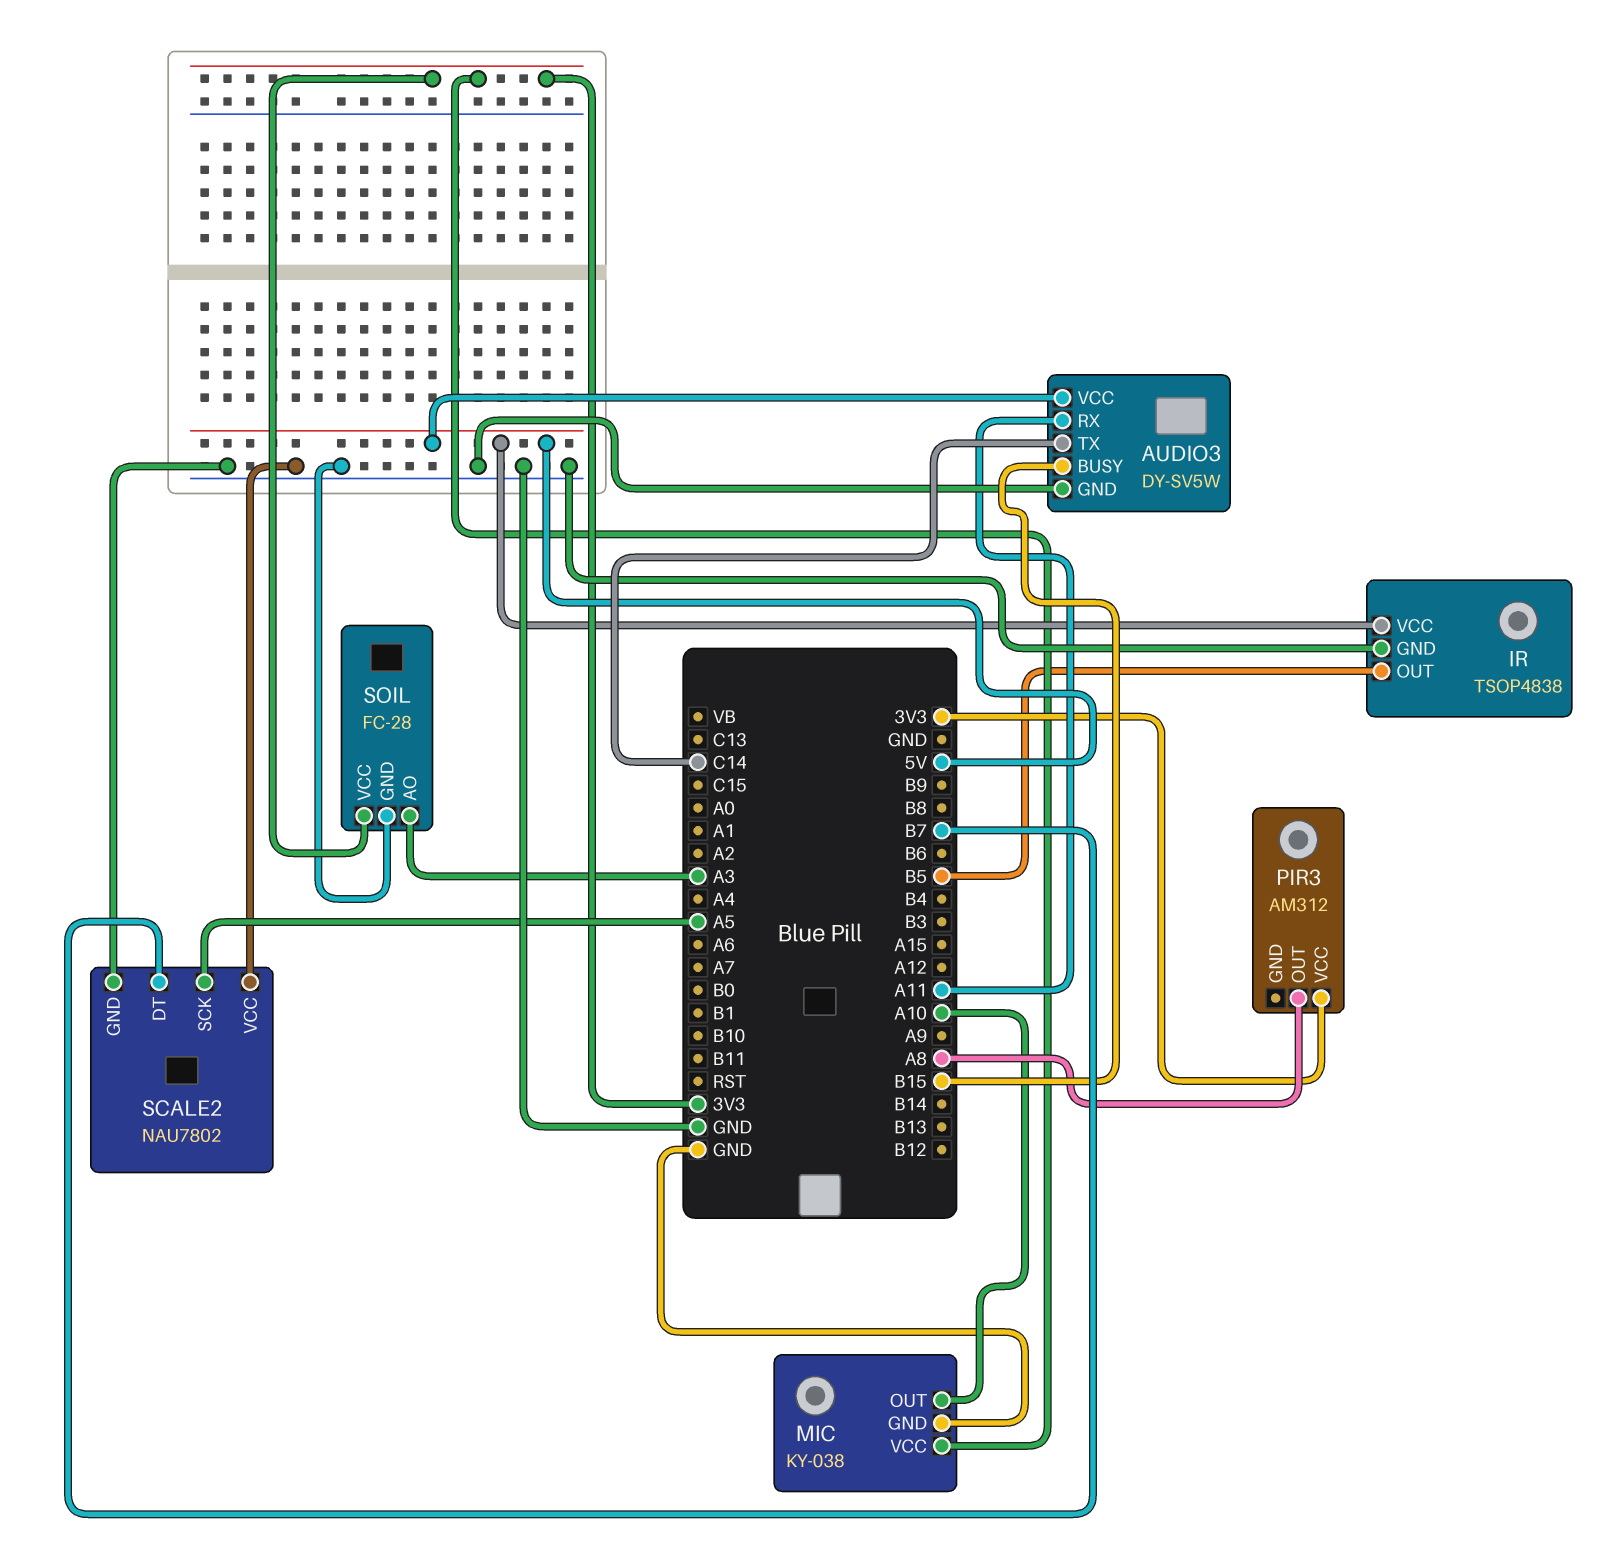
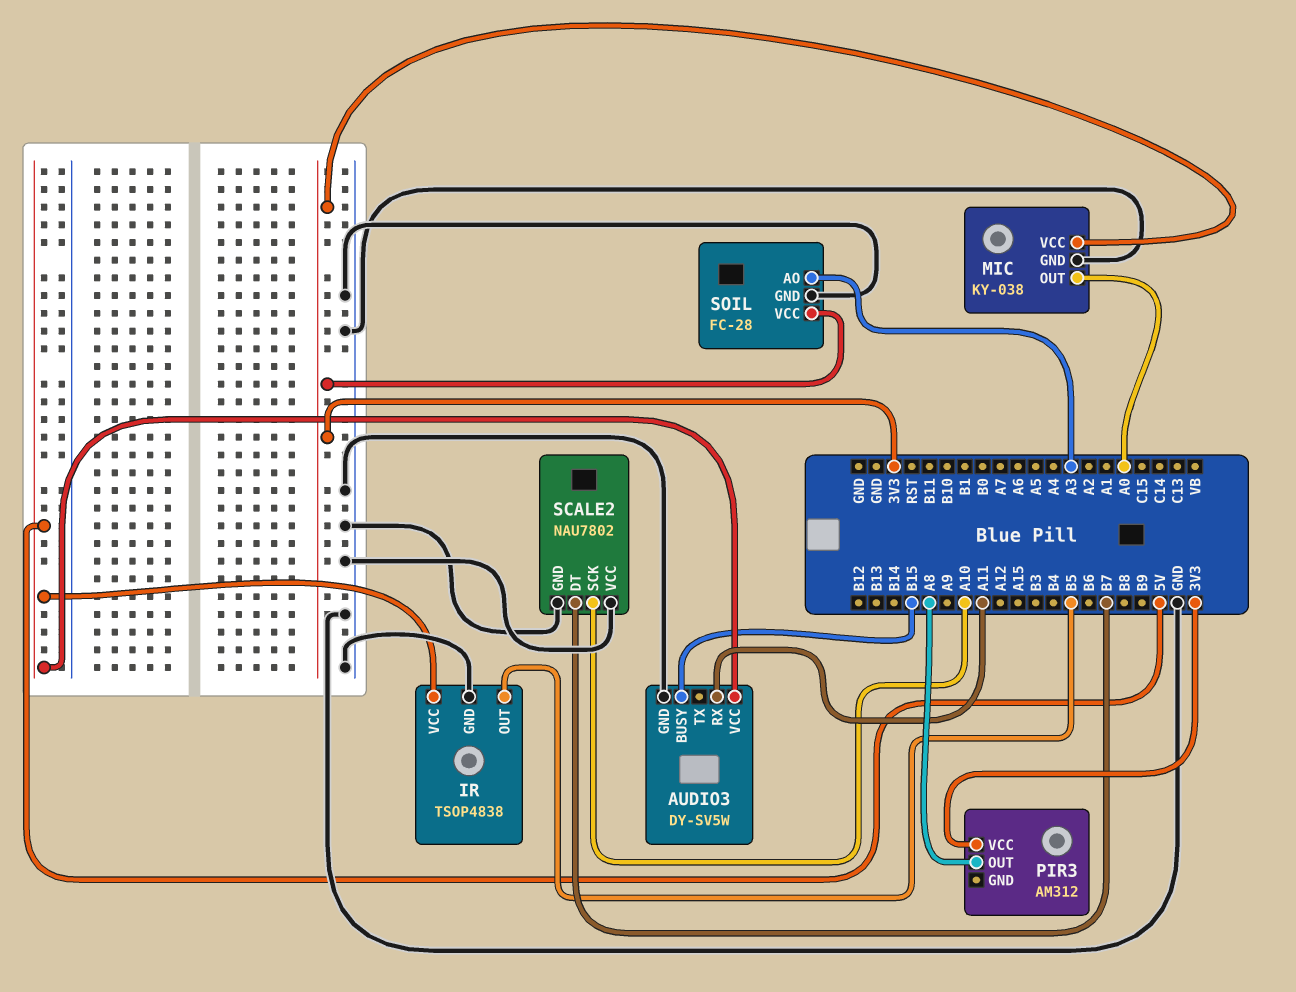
AUDIO3 pin TX: C14 -> none
MIC pin OUT: A10 -> A0
SCALE2 pin SCK: A5 -> A10

